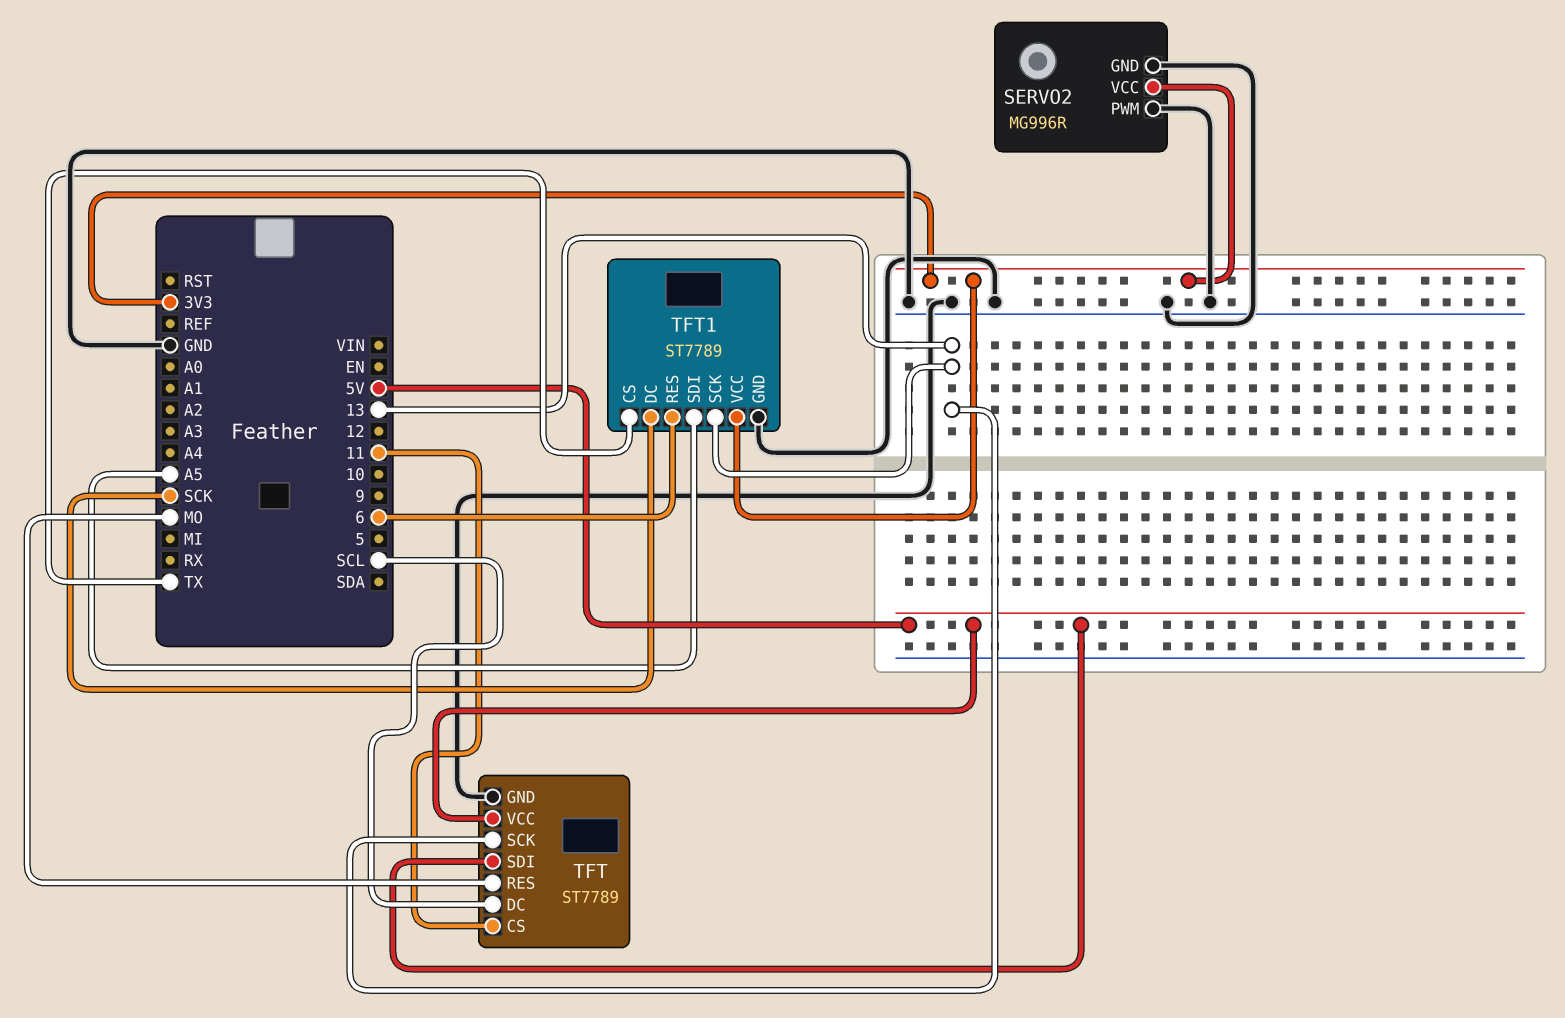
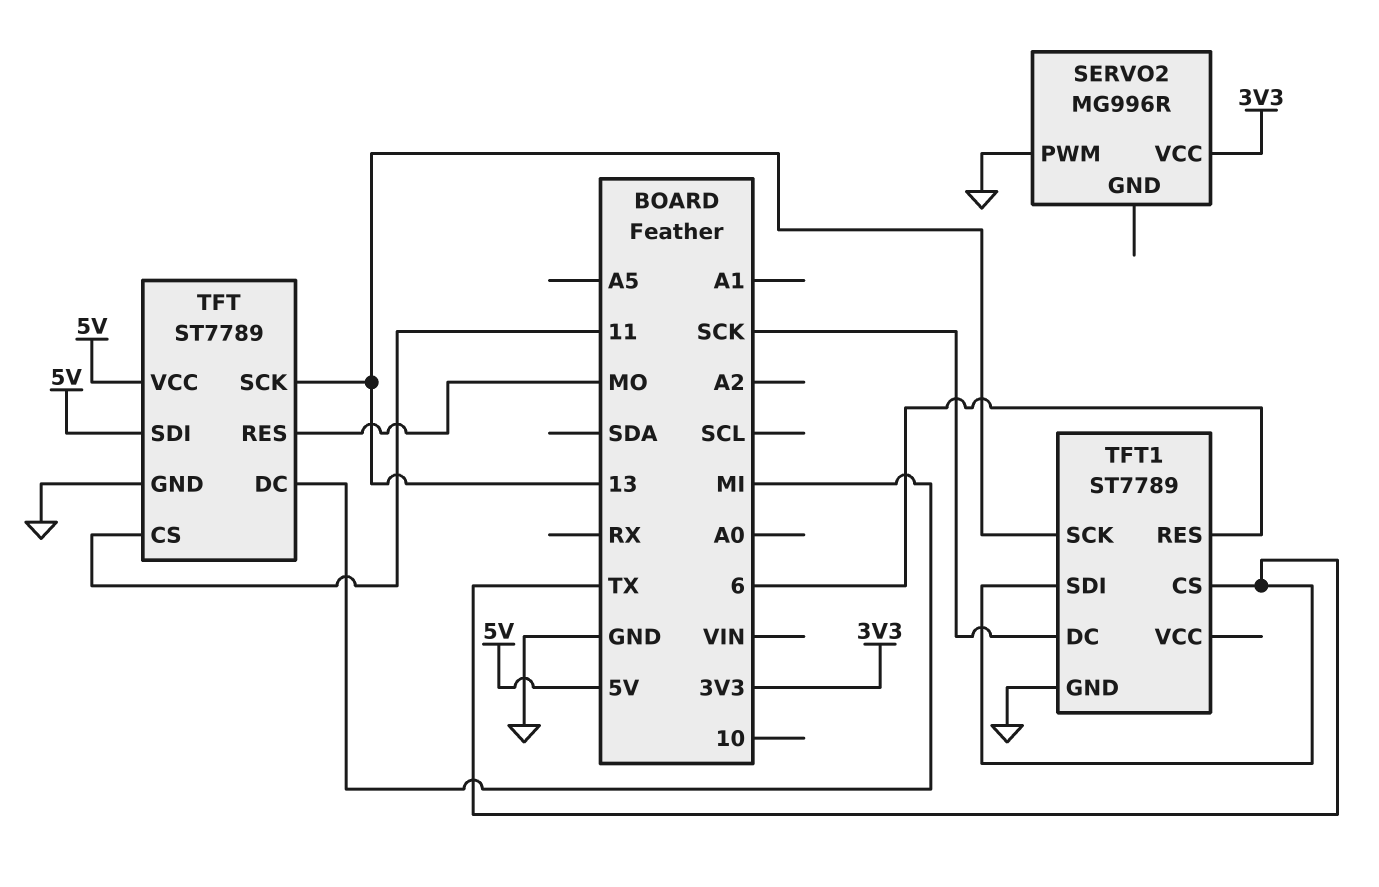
SERVO2 pin GND: GND -> none
TFT pin DC: SCL -> MI
TFT1 pin SDI: A5 -> TX
TFT1 pin VCC: 3V3 -> none

